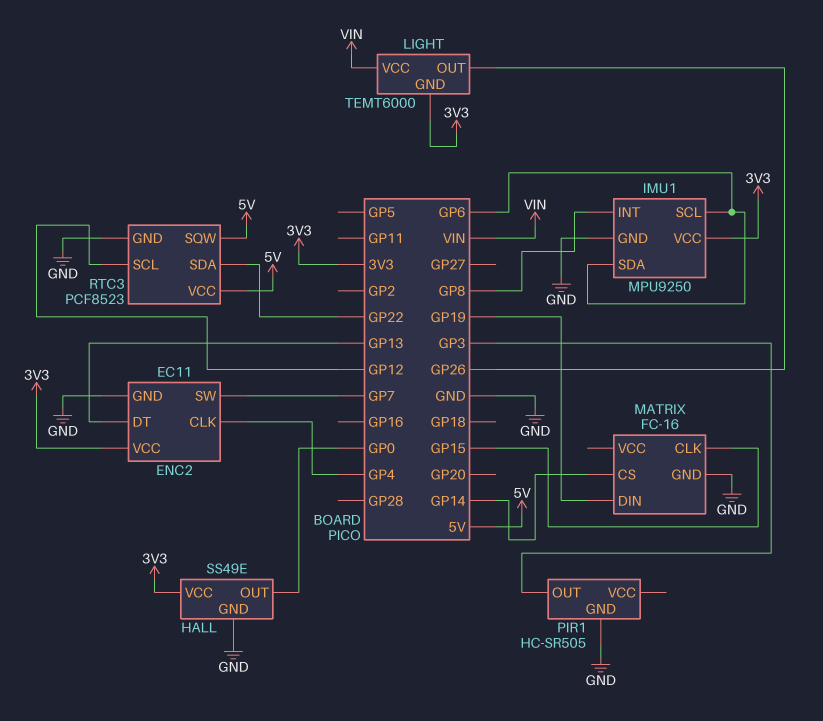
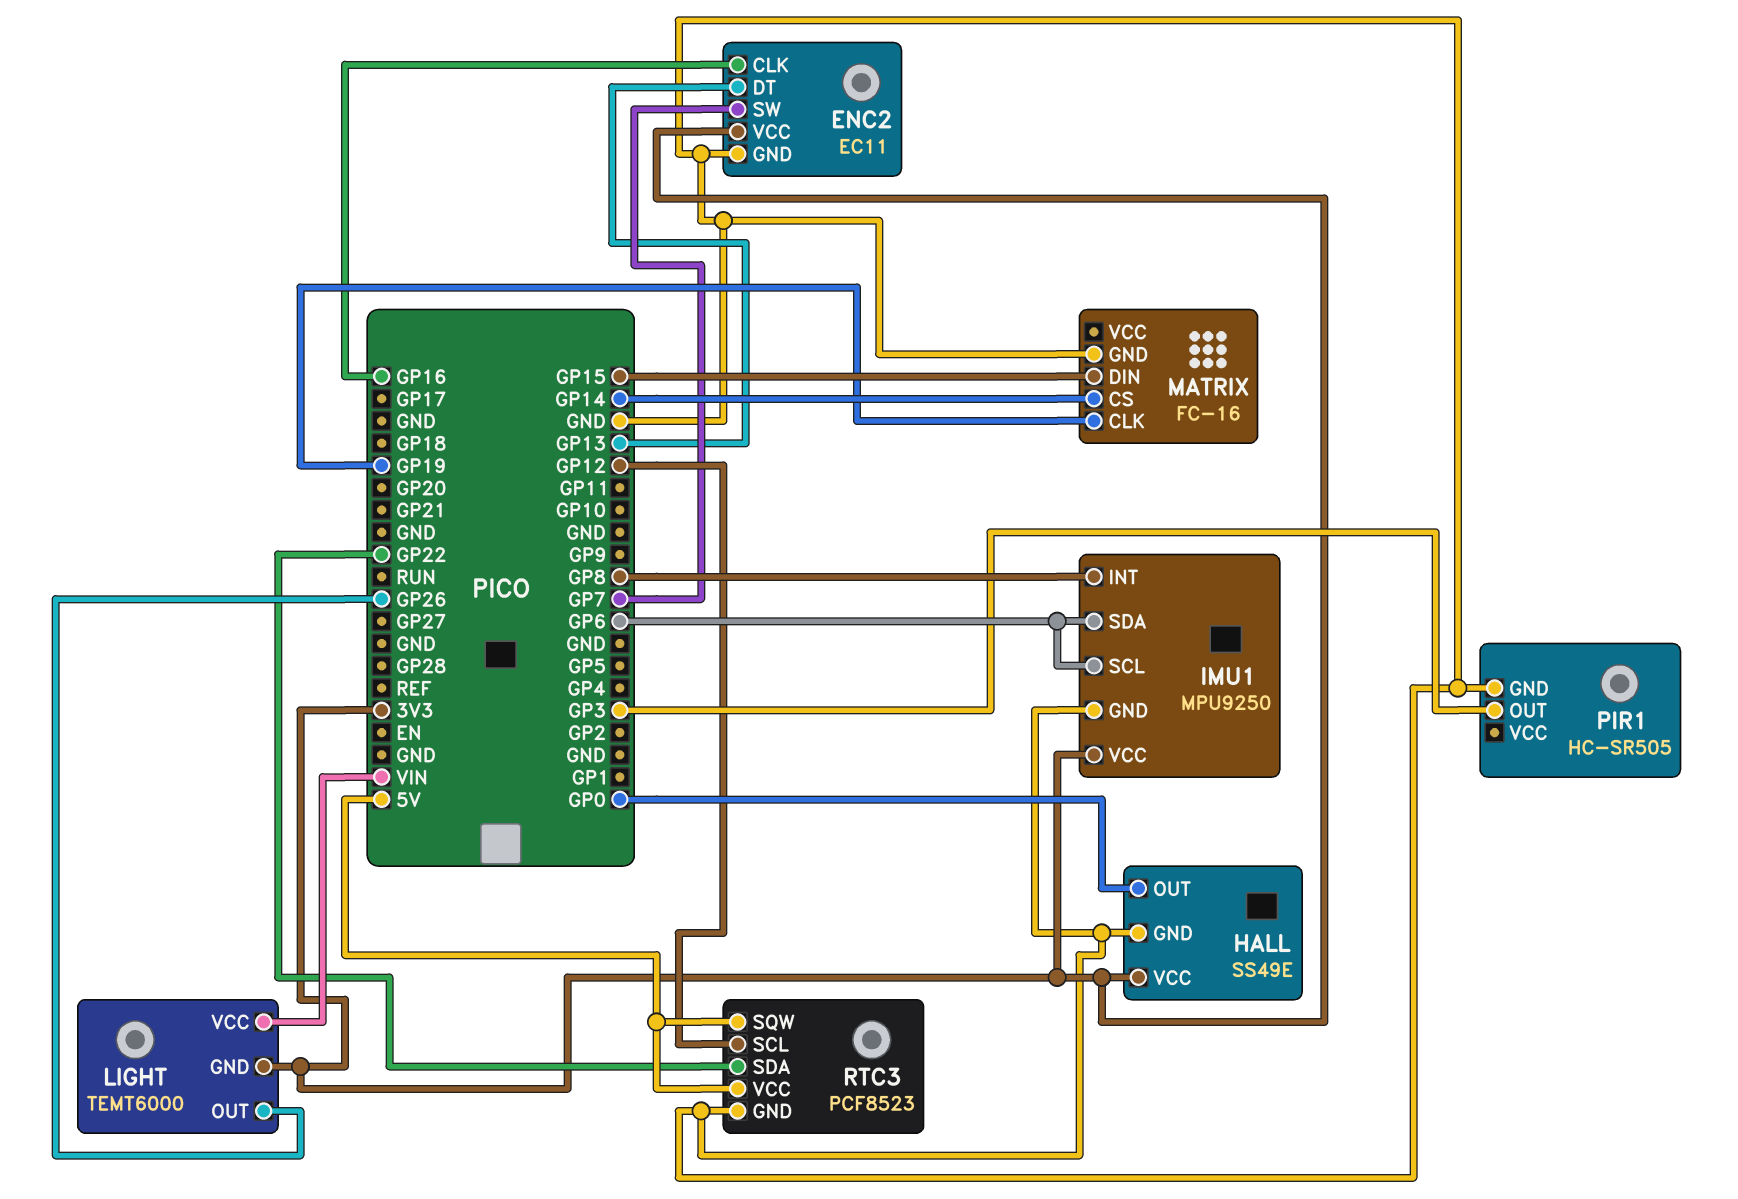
ENC2 pin CLK: GP4 -> GP16
MATRIX pin CLK: GP15 -> GP19
MATRIX pin DIN: GP19 -> GP15

